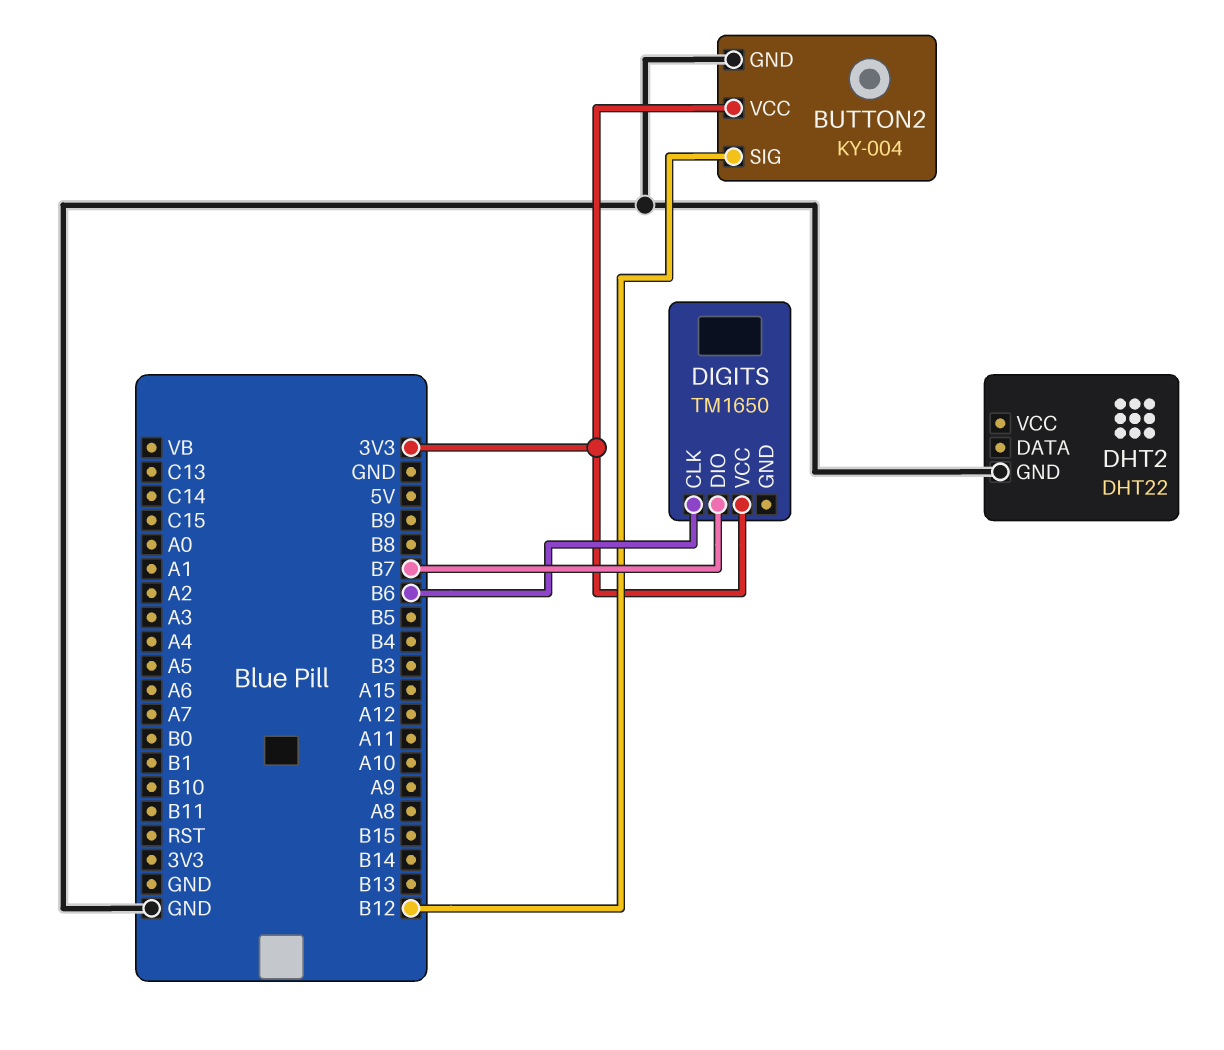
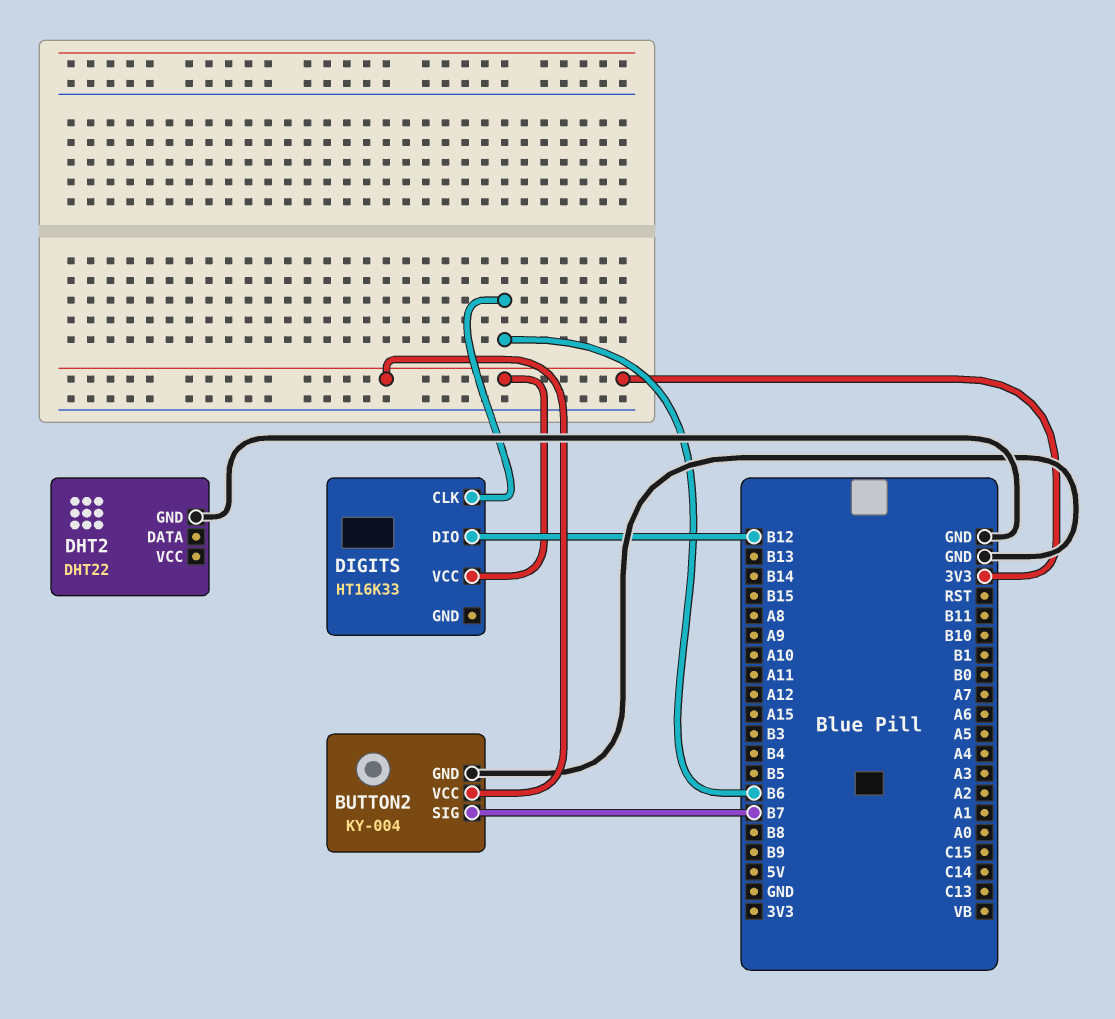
BUTTON2 pin SIG: B12 -> B7
DIGITS: TM1650 -> HT16K33
DIGITS pin DIO: B7 -> B12

